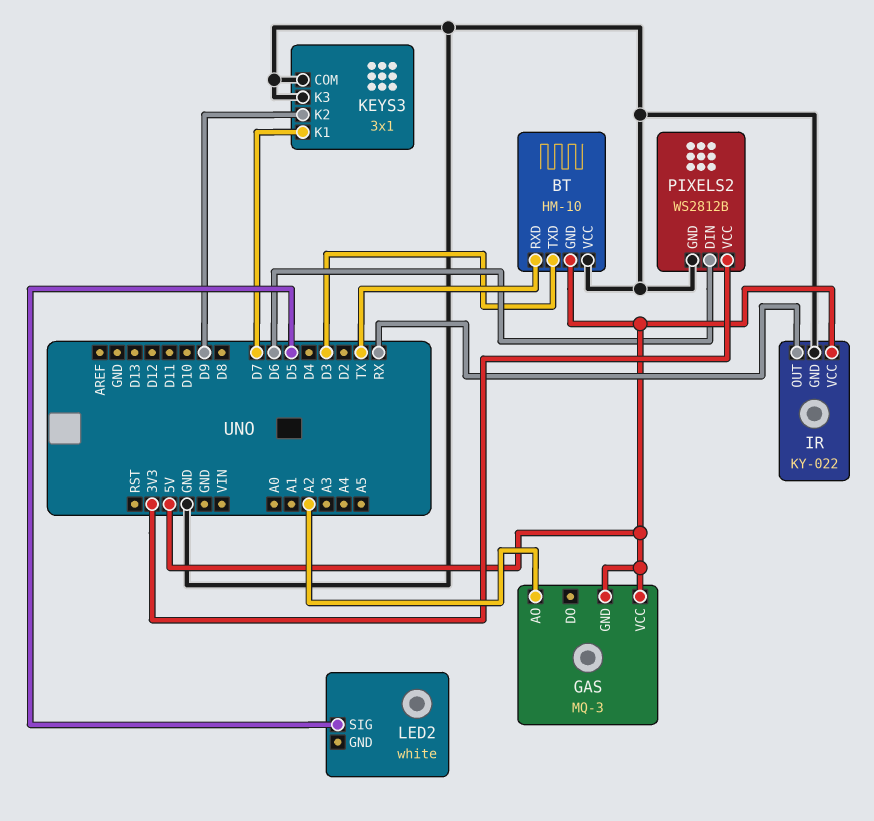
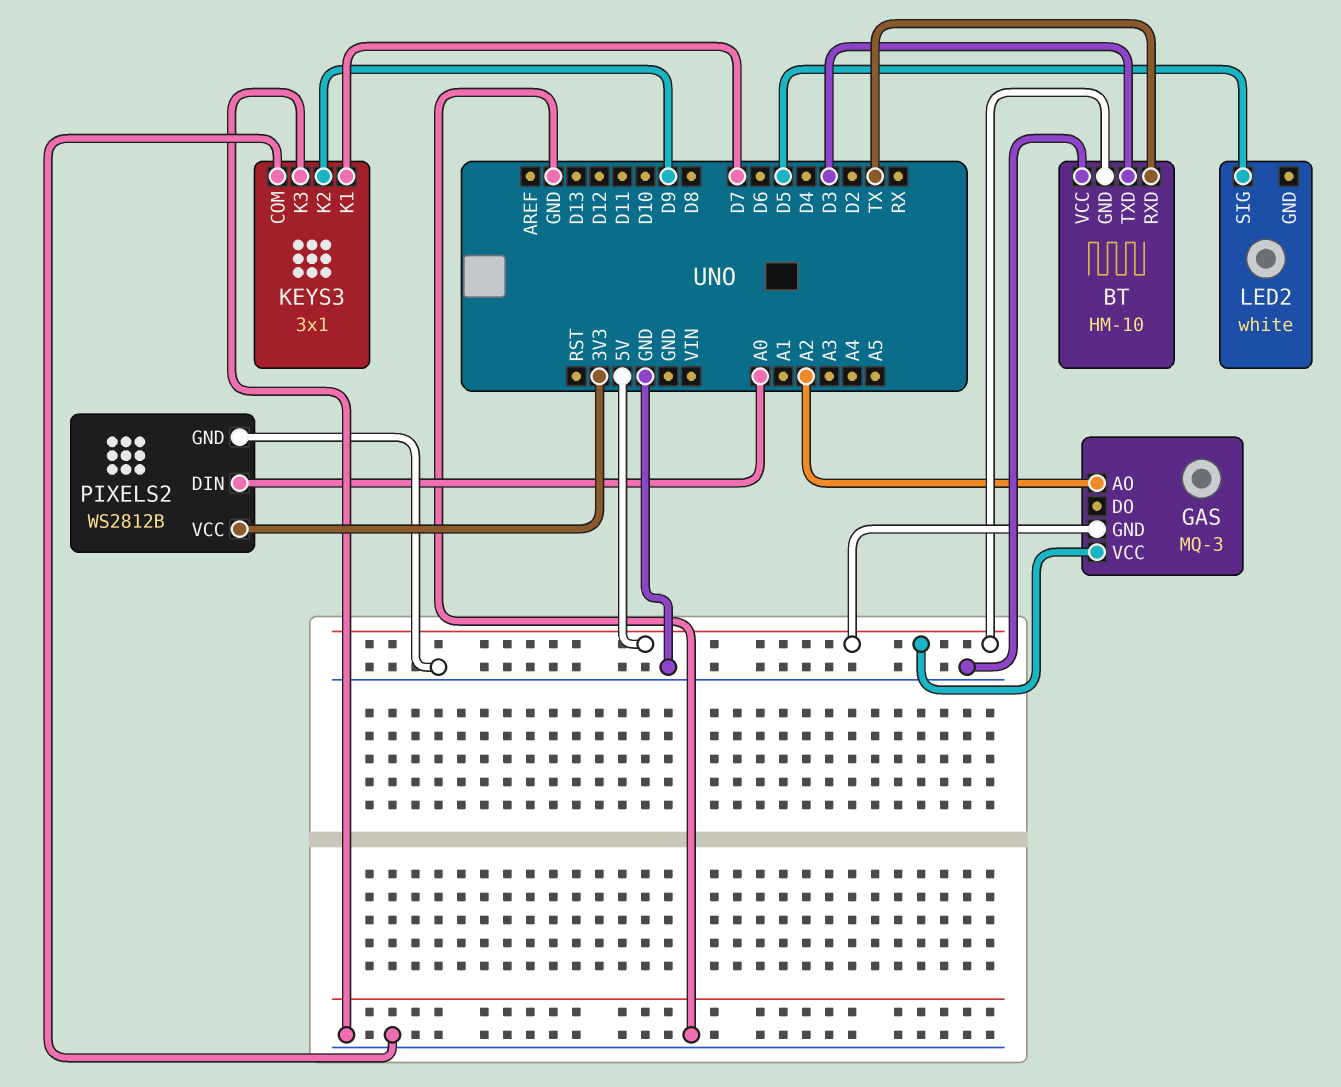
IR: KY-022 -> none
IR pin GND: GND -> none
IR pin OUT: RX -> none
IR pin VCC: 5V -> none
PIXELS2 pin DIN: D6 -> A0

